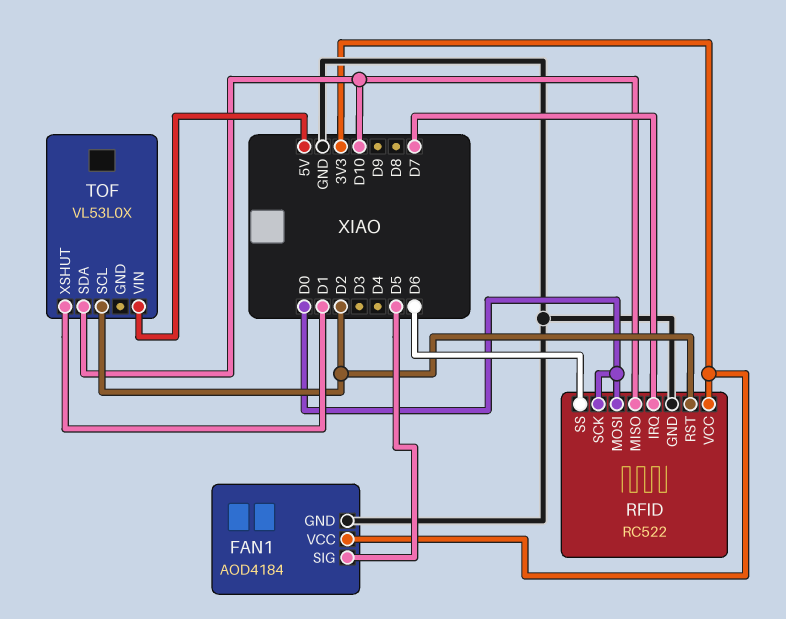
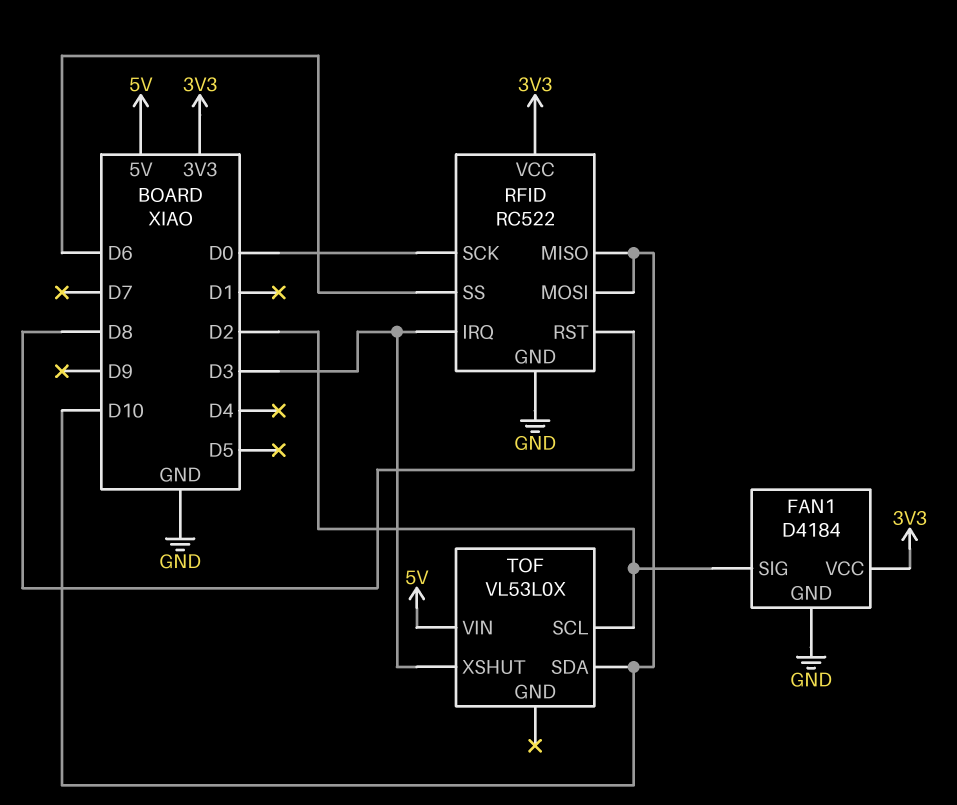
FAN1: AOD4184 -> D4184
FAN1 pin SIG: D5 -> D2
RFID pin IRQ: D7 -> D3
RFID pin MOSI: D0 -> D10
RFID pin RST: D2 -> D8
TOF pin XSHUT: D1 -> D3

